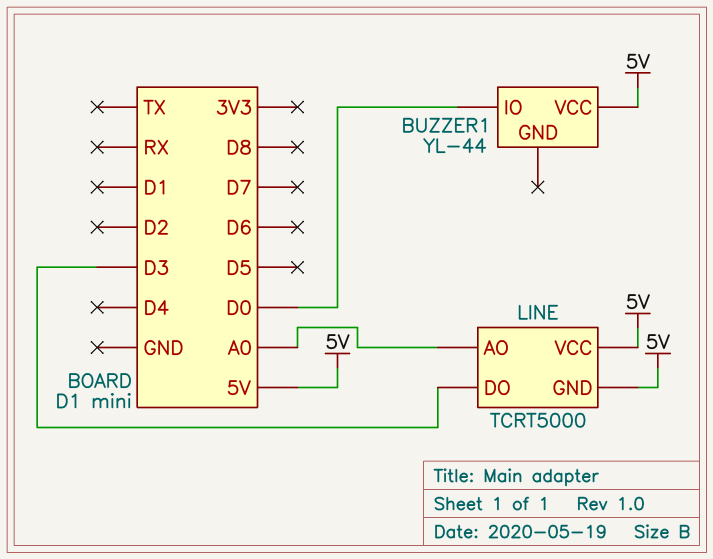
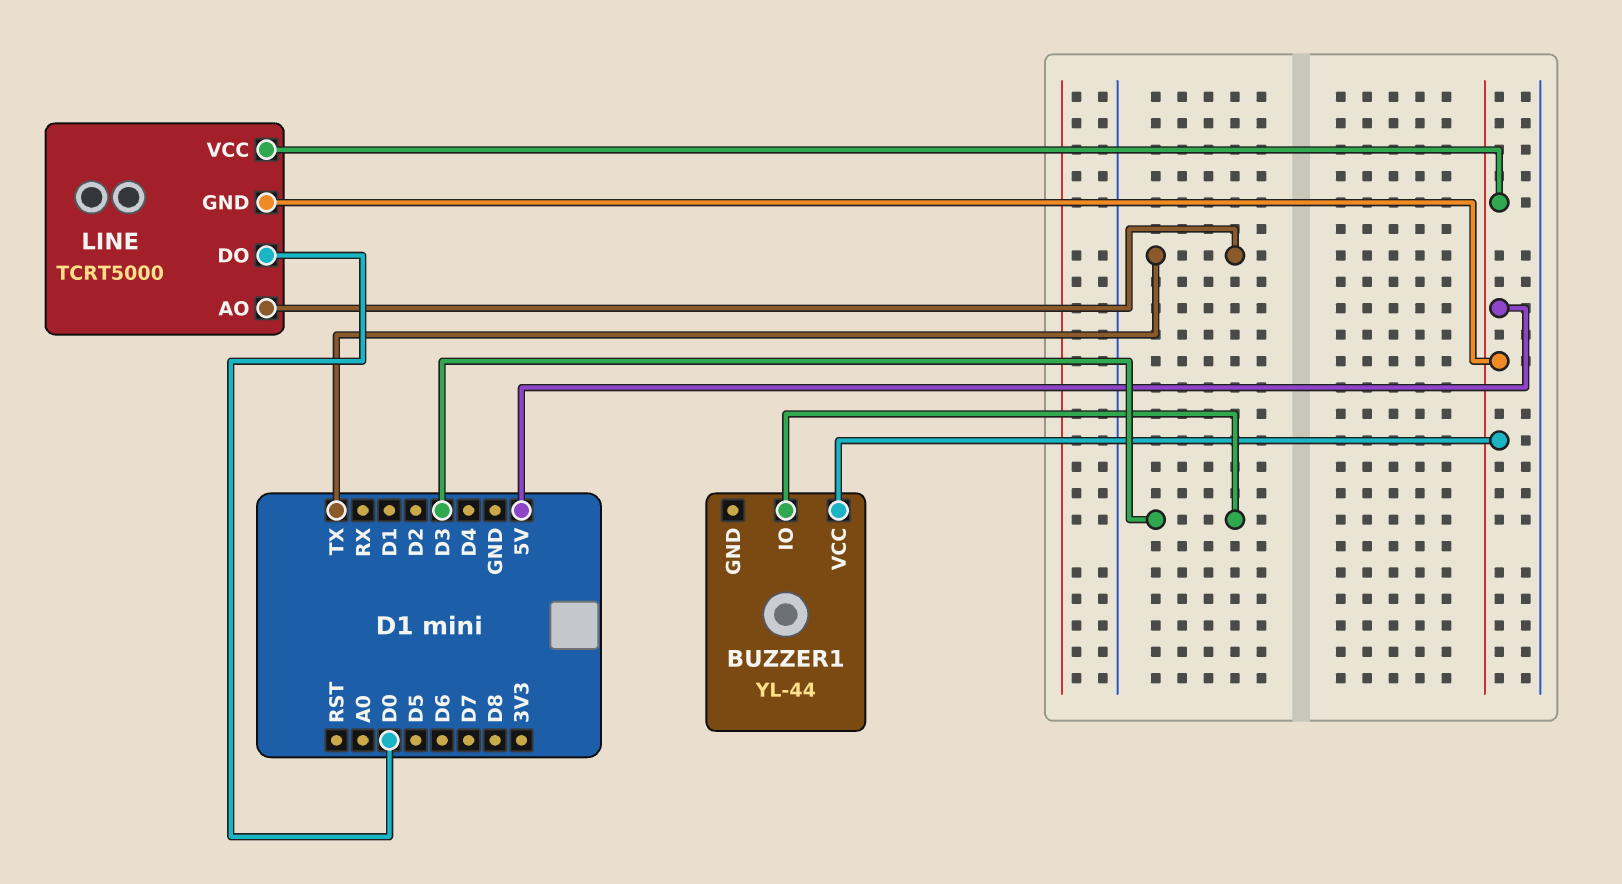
BUZZER1 pin IO: D0 -> D3
LINE pin AO: A0 -> TX
LINE pin DO: D3 -> D0

